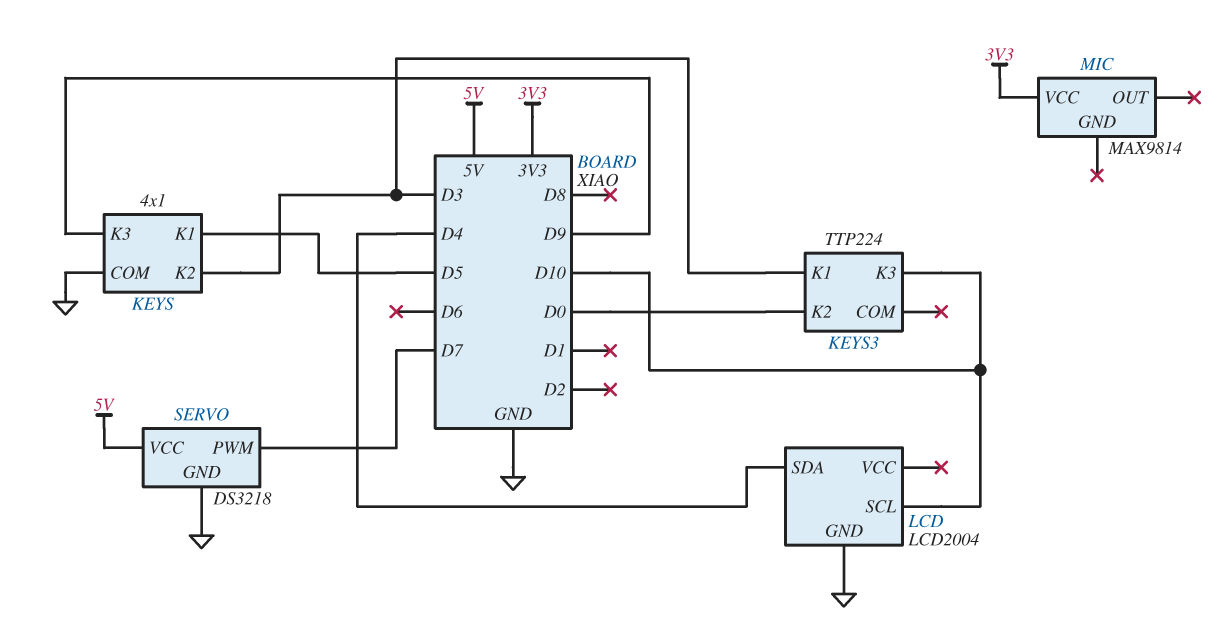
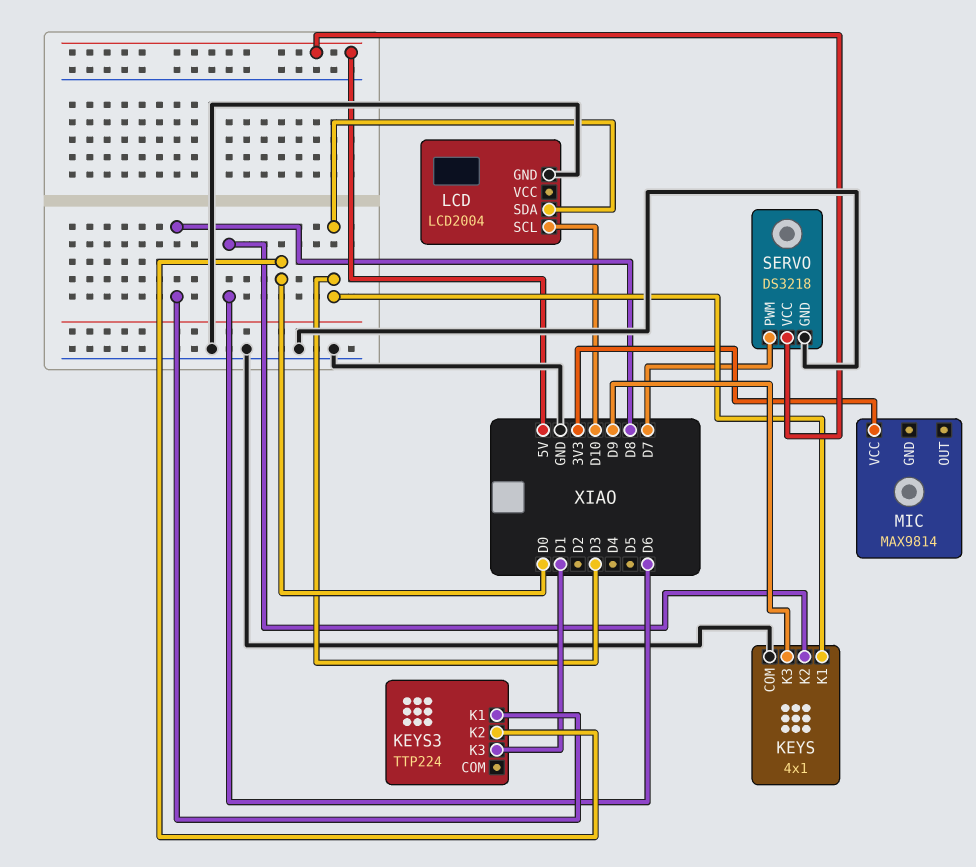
KEYS pin K1: D5 -> D3
KEYS pin K2: D3 -> D6
KEYS3 pin K1: D3 -> D8
KEYS3 pin K3: D10 -> D1
LCD pin SDA: D4 -> D3

